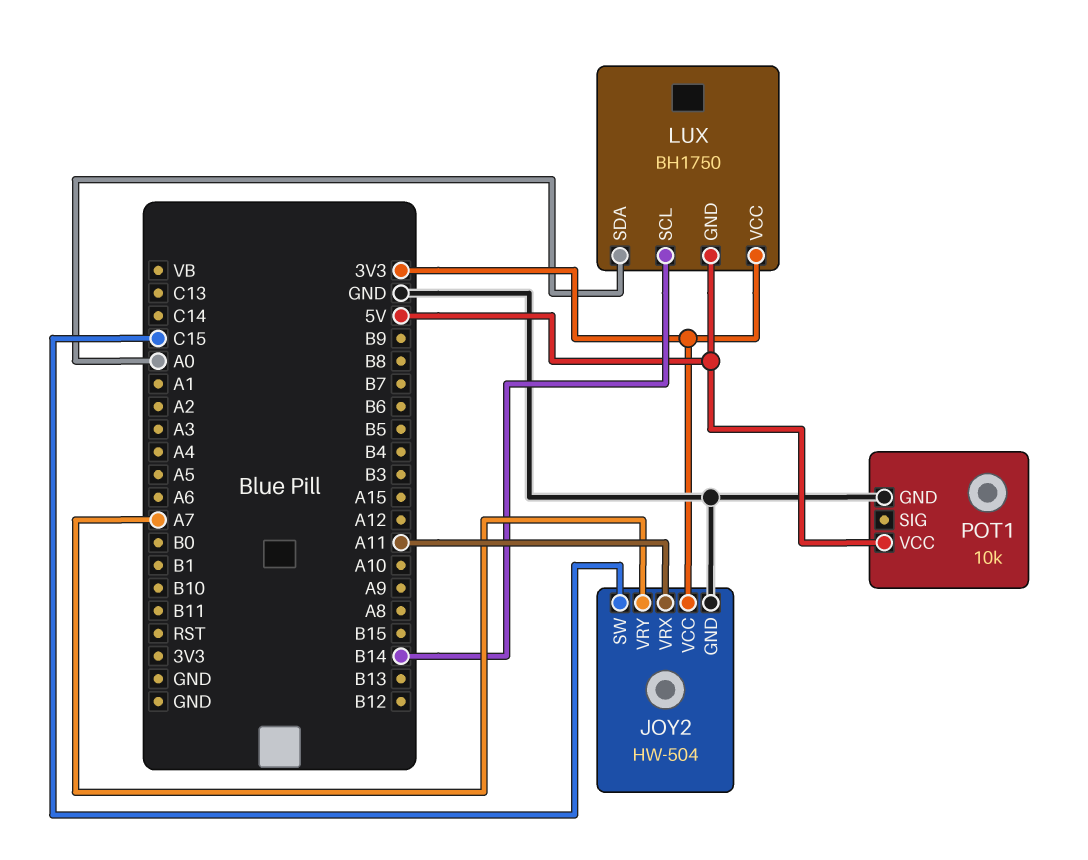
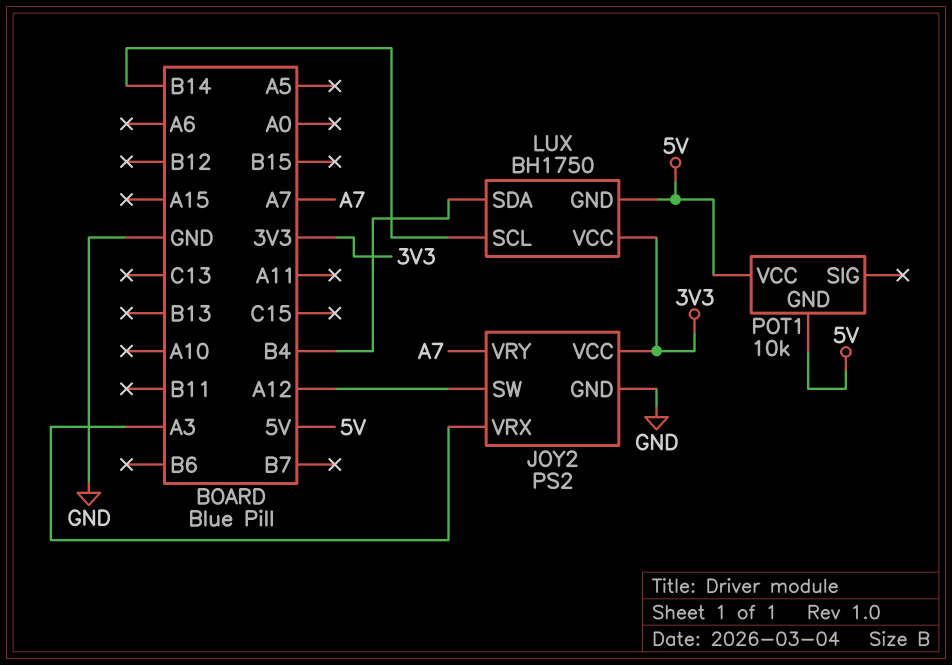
JOY2: HW-504 -> PS2
JOY2 pin SW: C15 -> A12
JOY2 pin VRX: A11 -> A3
LUX pin SDA: A0 -> B4
POT1 pin GND: GND -> 5V

